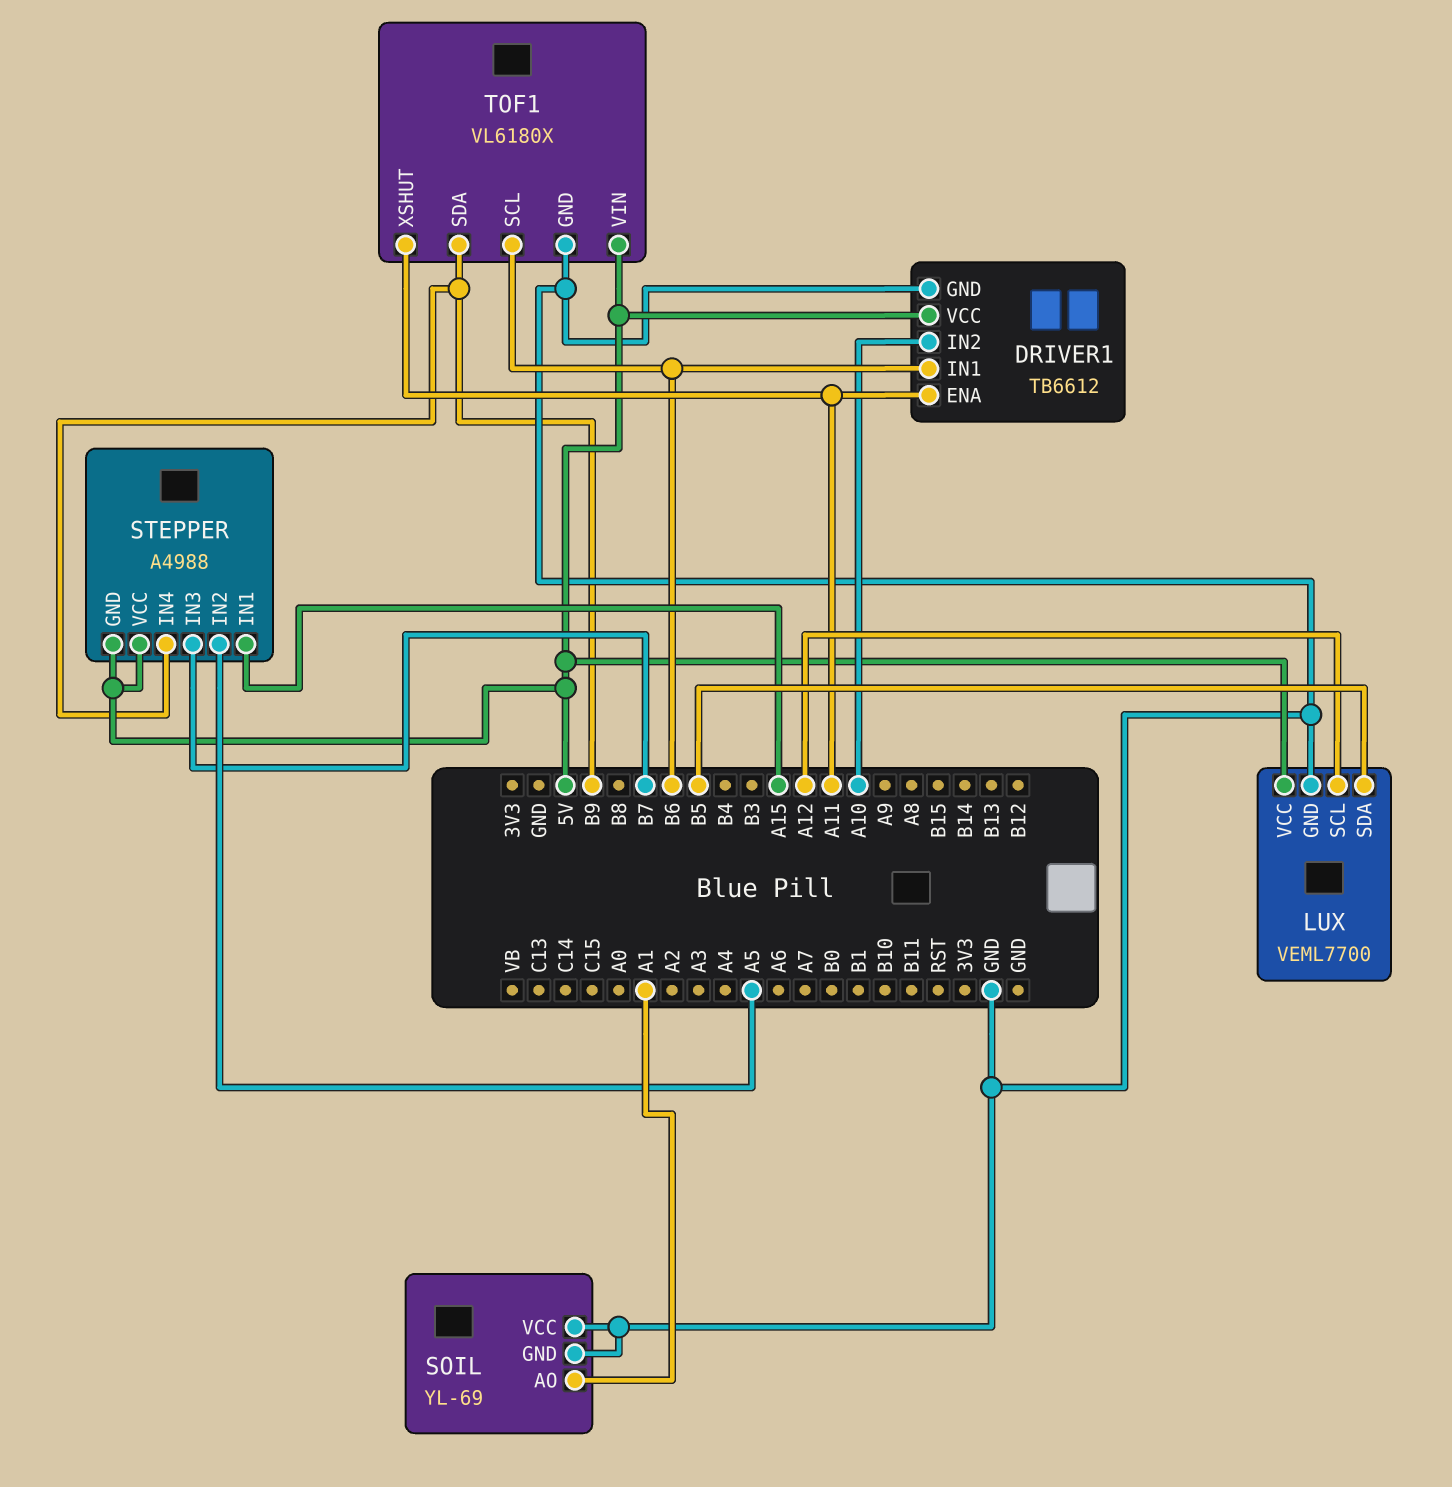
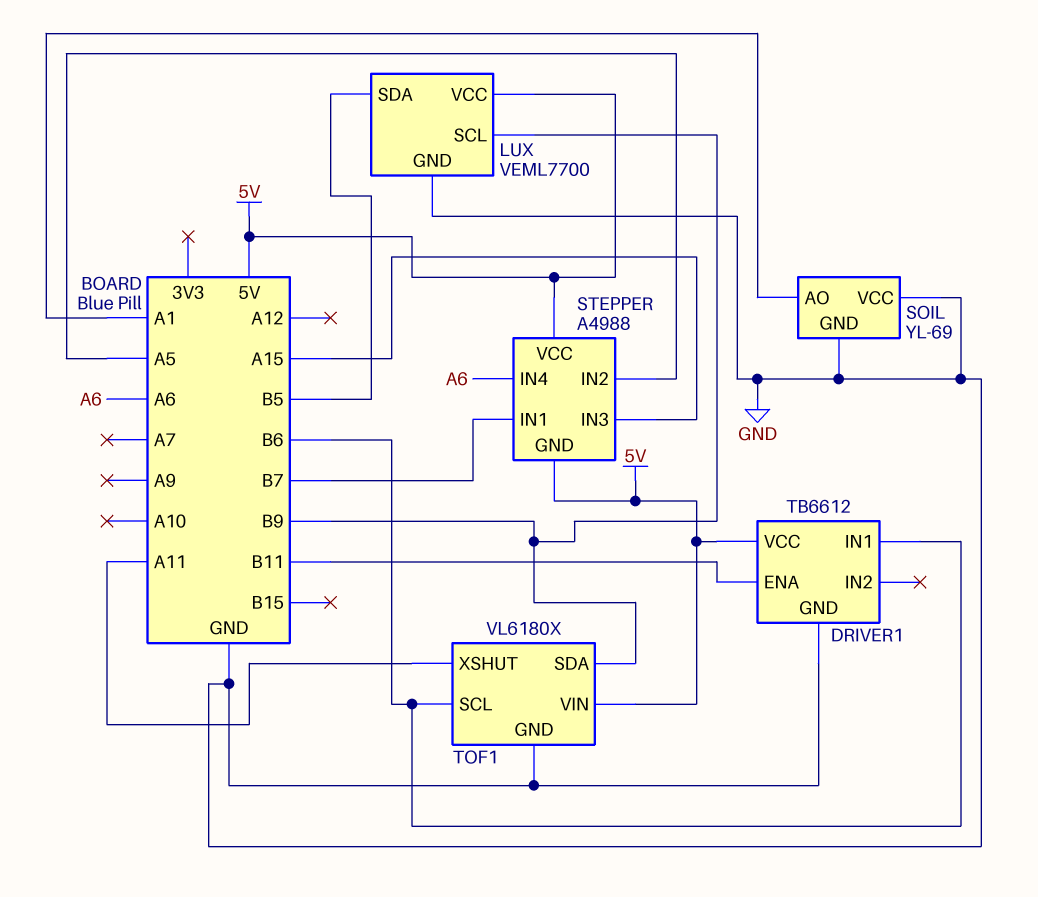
DRIVER1 pin ENA: A11 -> B11
DRIVER1 pin IN2: A10 -> none
LUX pin SCL: A12 -> B9
STEPPER pin IN1: A15 -> B7
STEPPER pin IN3: B7 -> A15
STEPPER pin IN4: B9 -> A6

